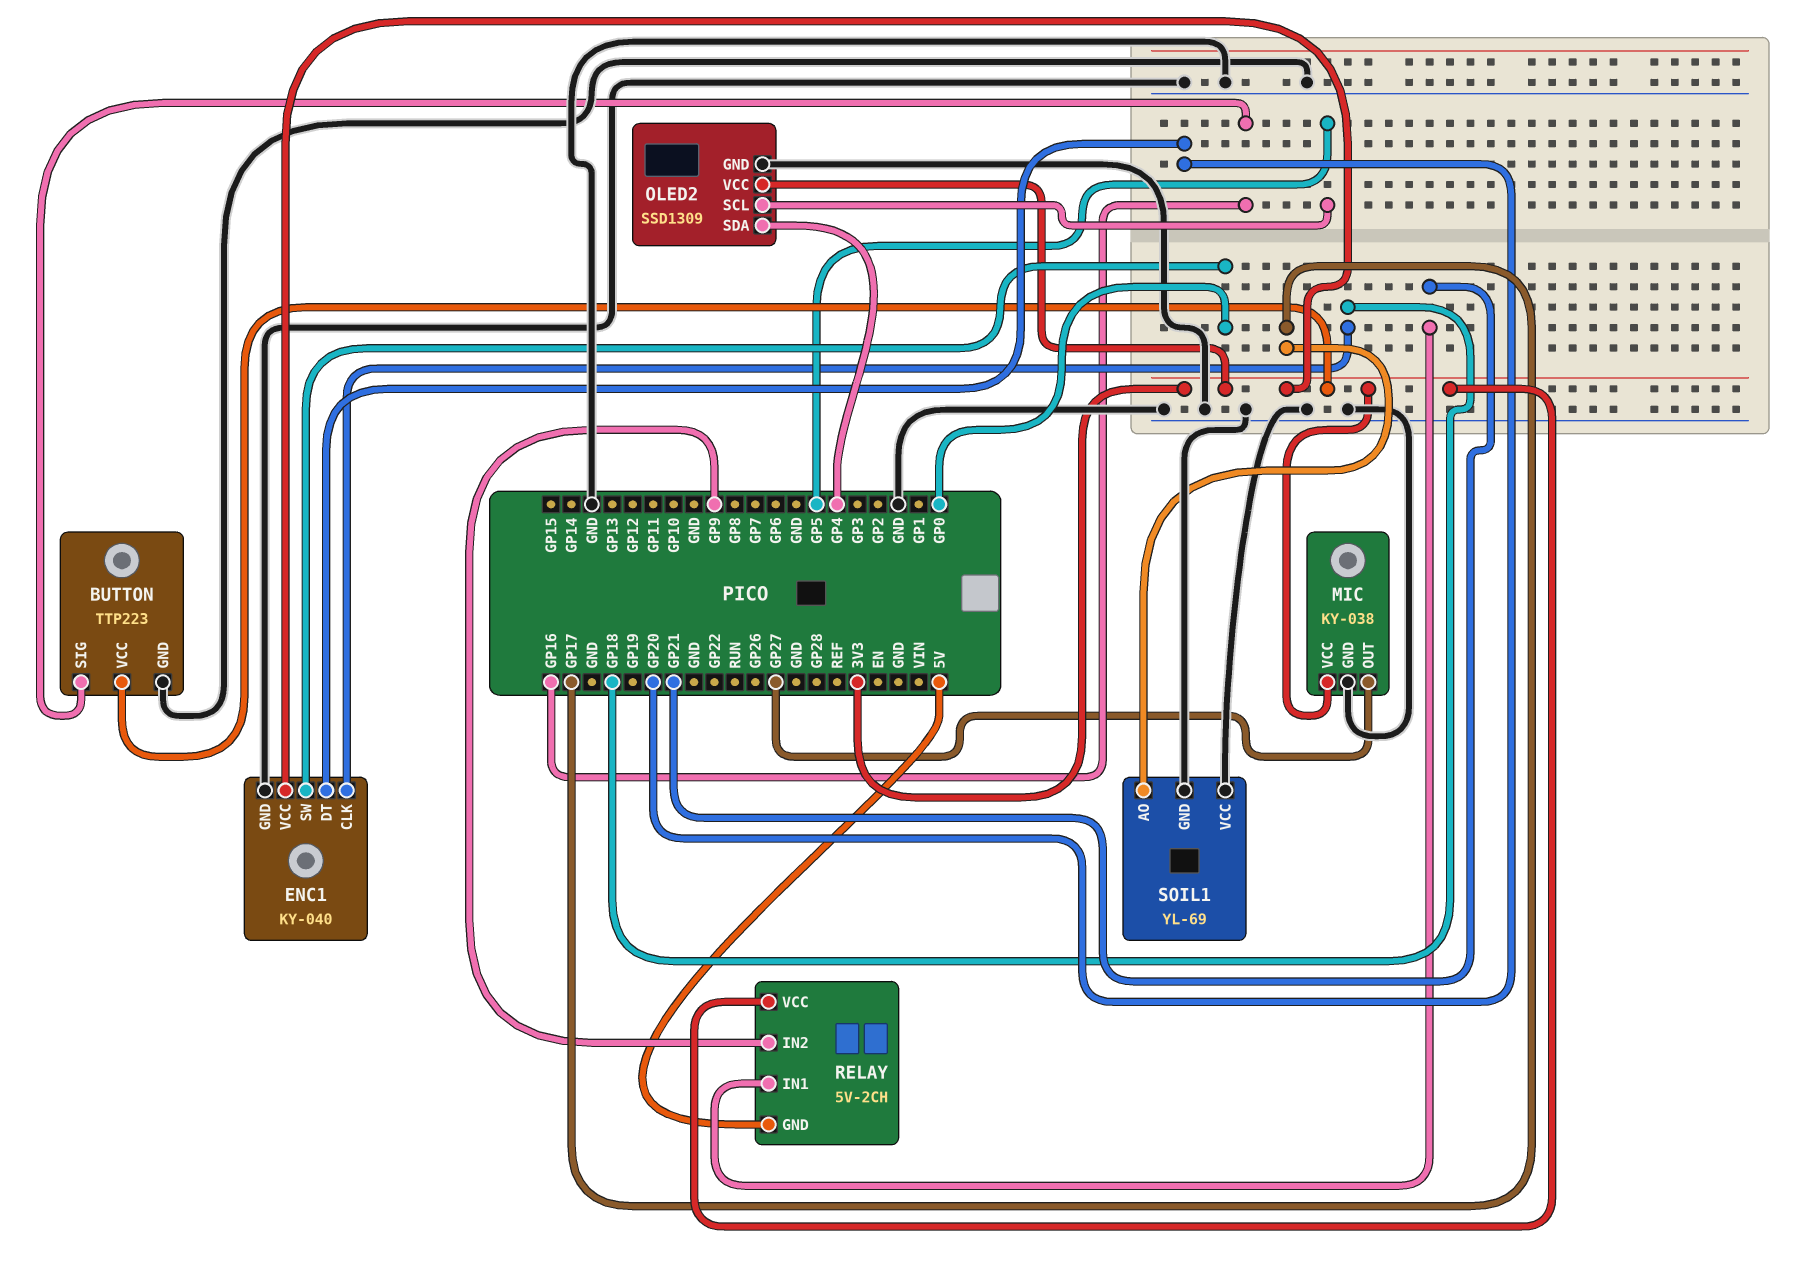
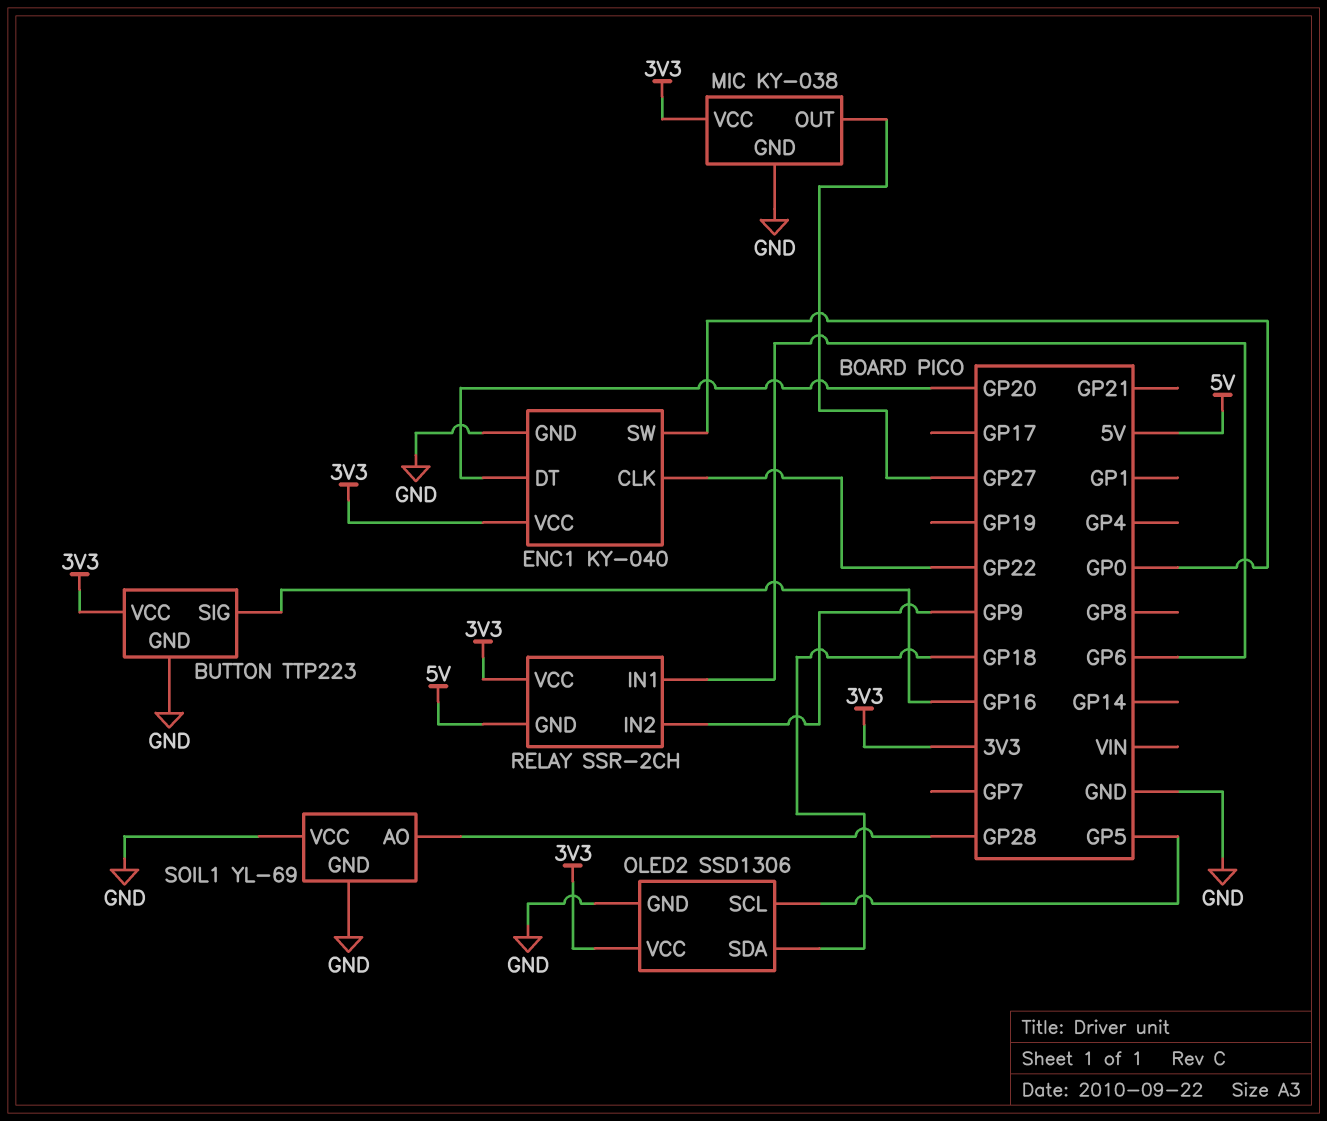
ENC1 pin CLK: GP18 -> GP22
OLED2: SSD1309 -> SSD1306
OLED2 pin SDA: GP4 -> GP18
RELAY: 5V-2CH -> SSR-2CH
RELAY pin IN1: GP21 -> GP6
SOIL1 pin AO: GP17 -> GP28

